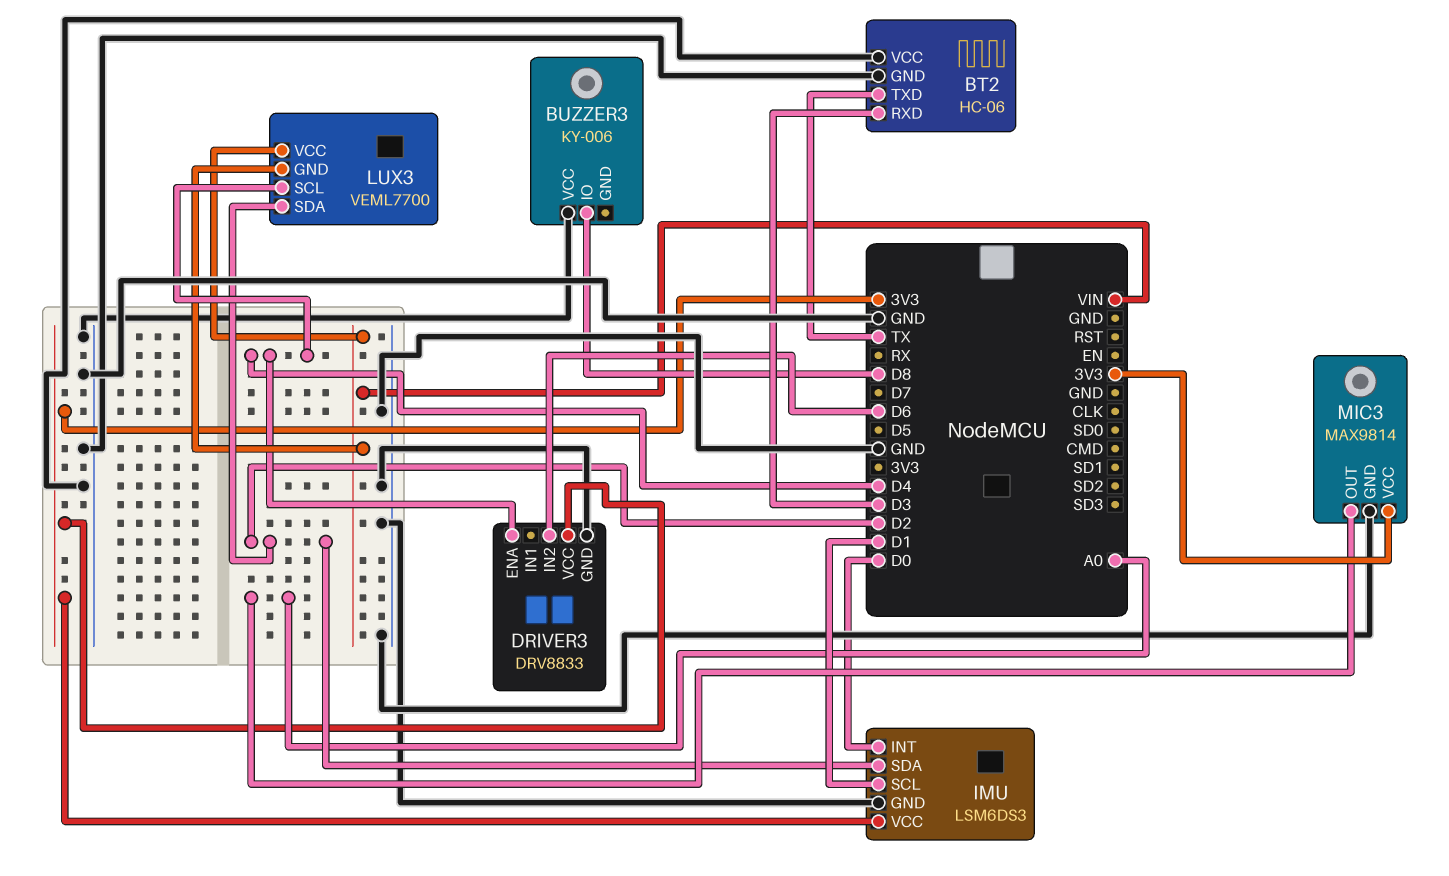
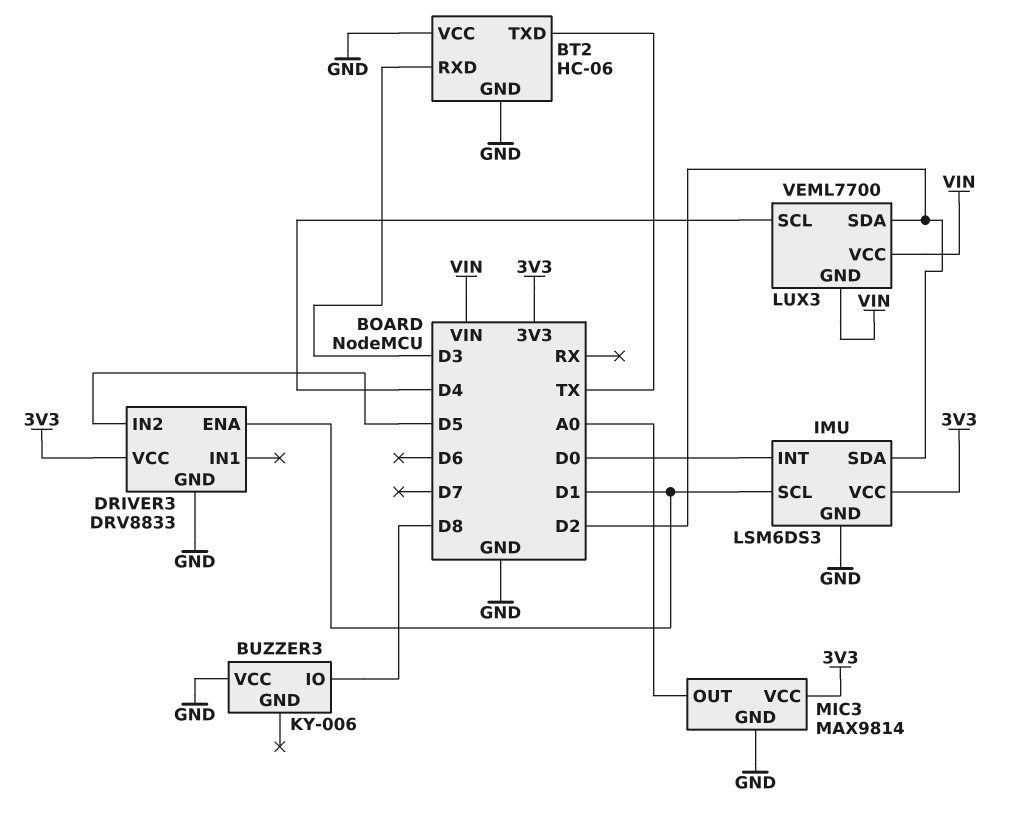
DRIVER3 pin ENA: D4 -> D1
DRIVER3 pin IN2: D6 -> D5

